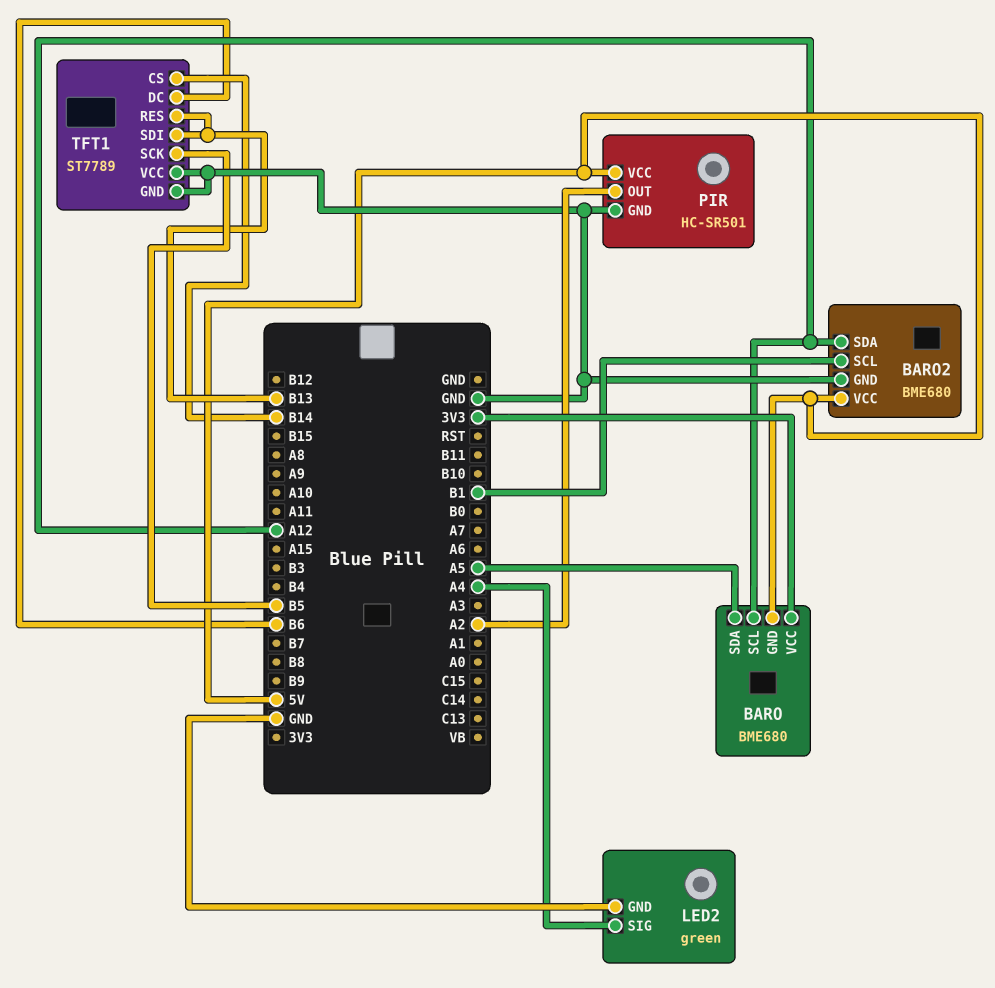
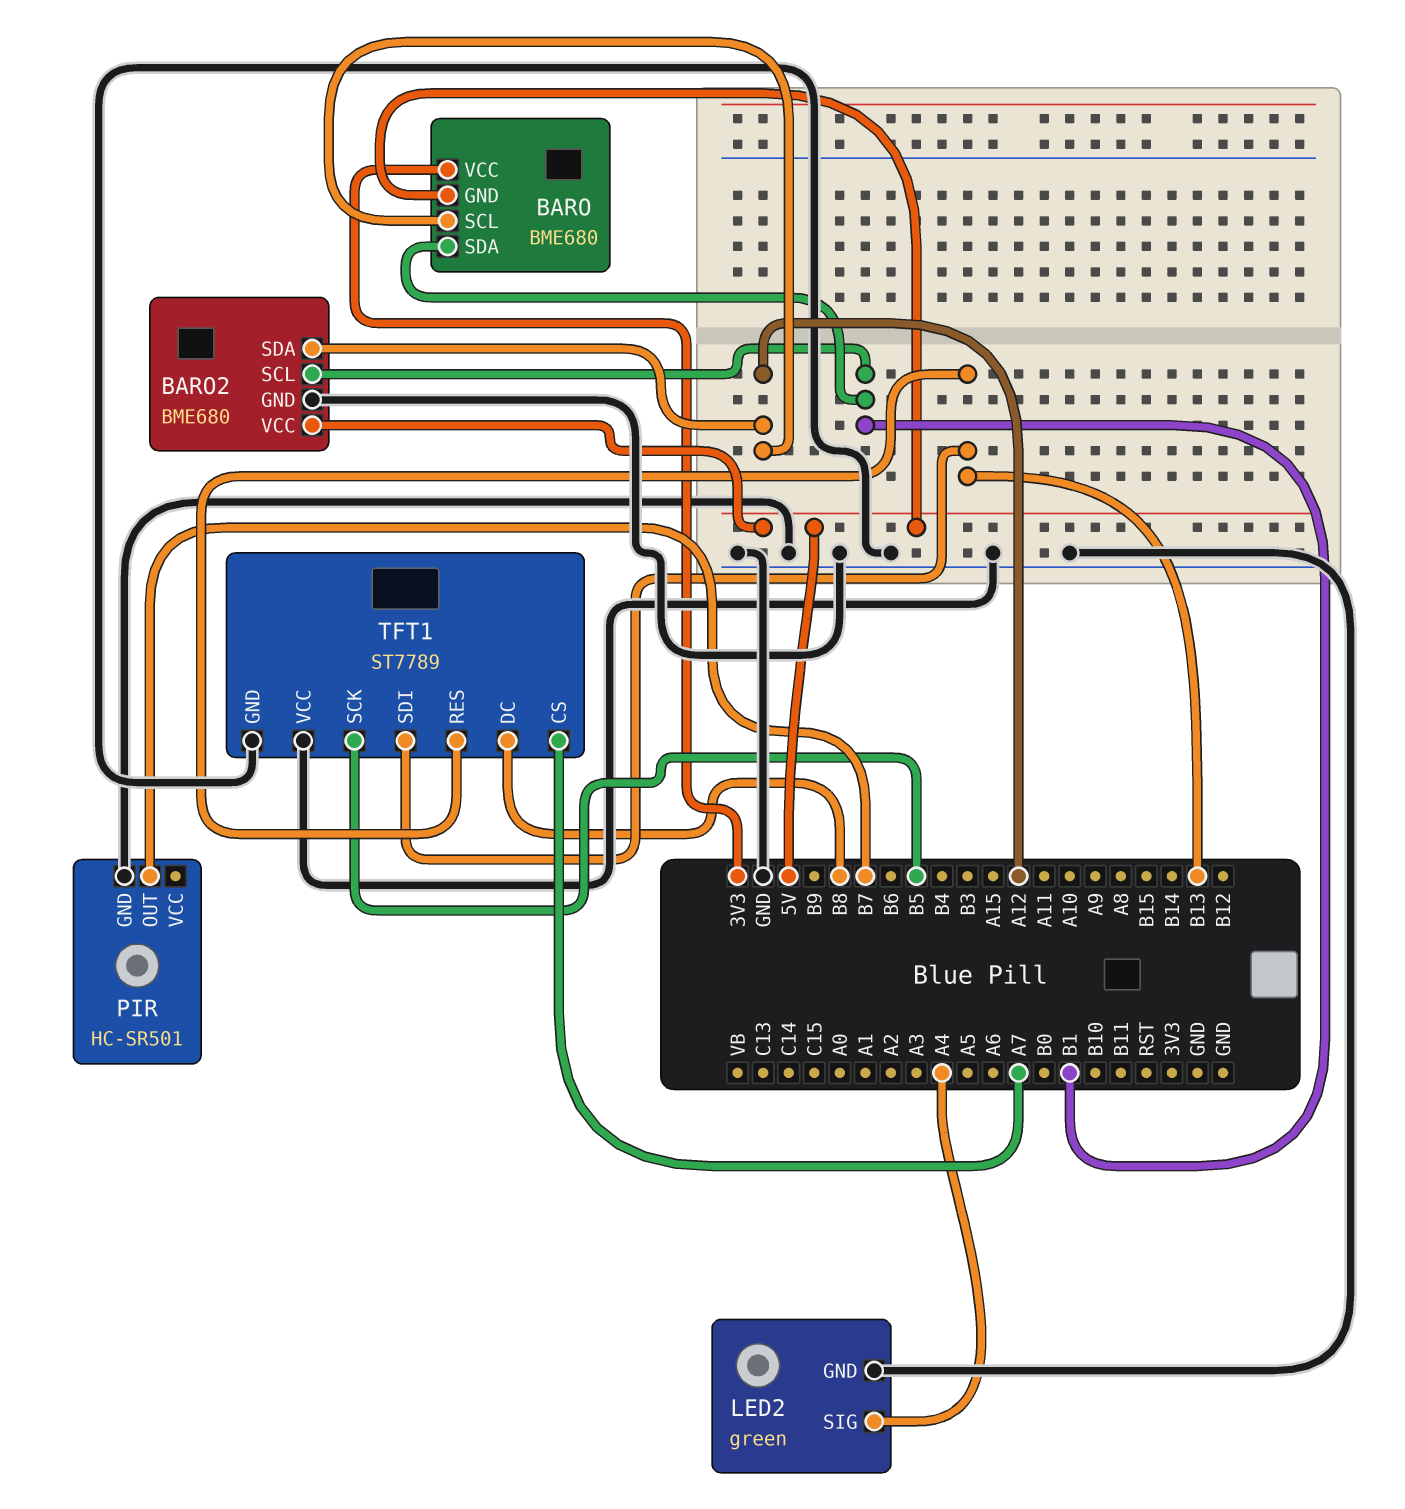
BARO pin SDA: A5 -> B1
PIR pin OUT: A2 -> B7
PIR pin VCC: 5V -> none
TFT1 pin CS: B14 -> A7
TFT1 pin DC: B6 -> B8

